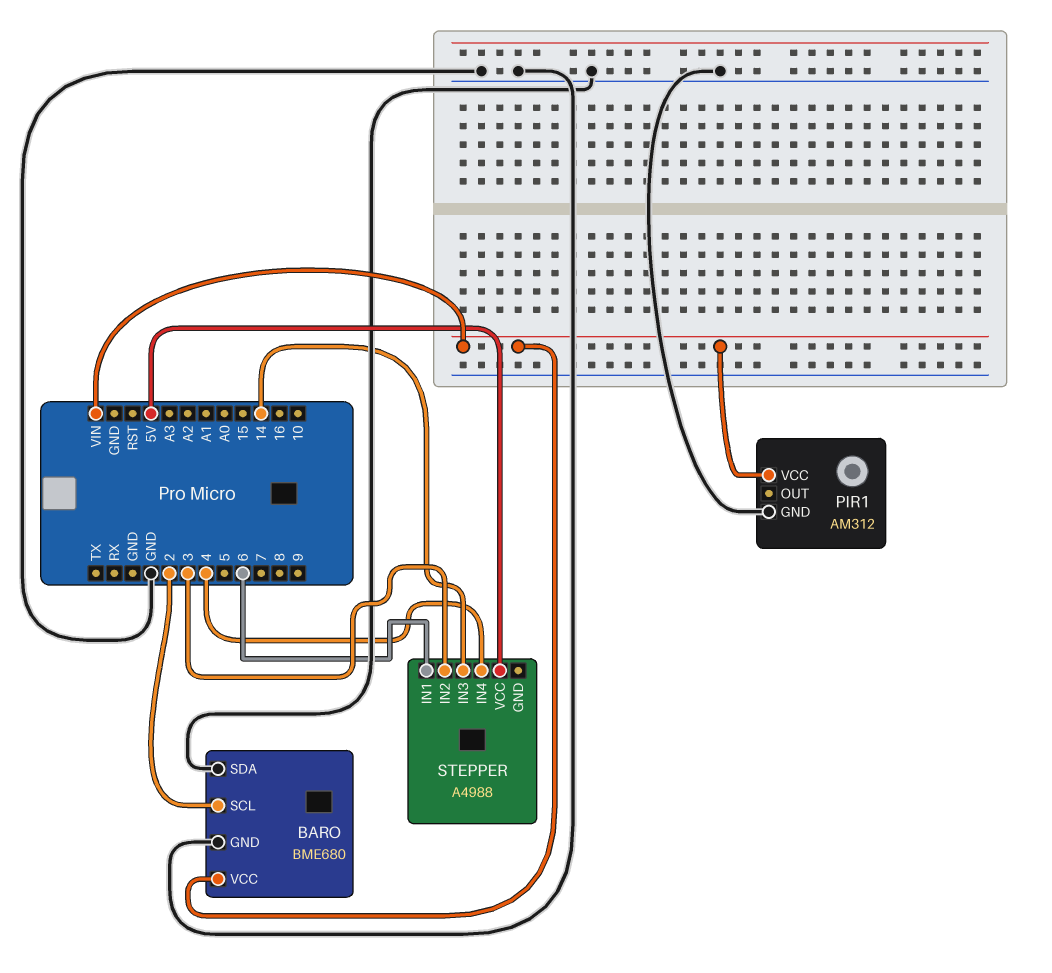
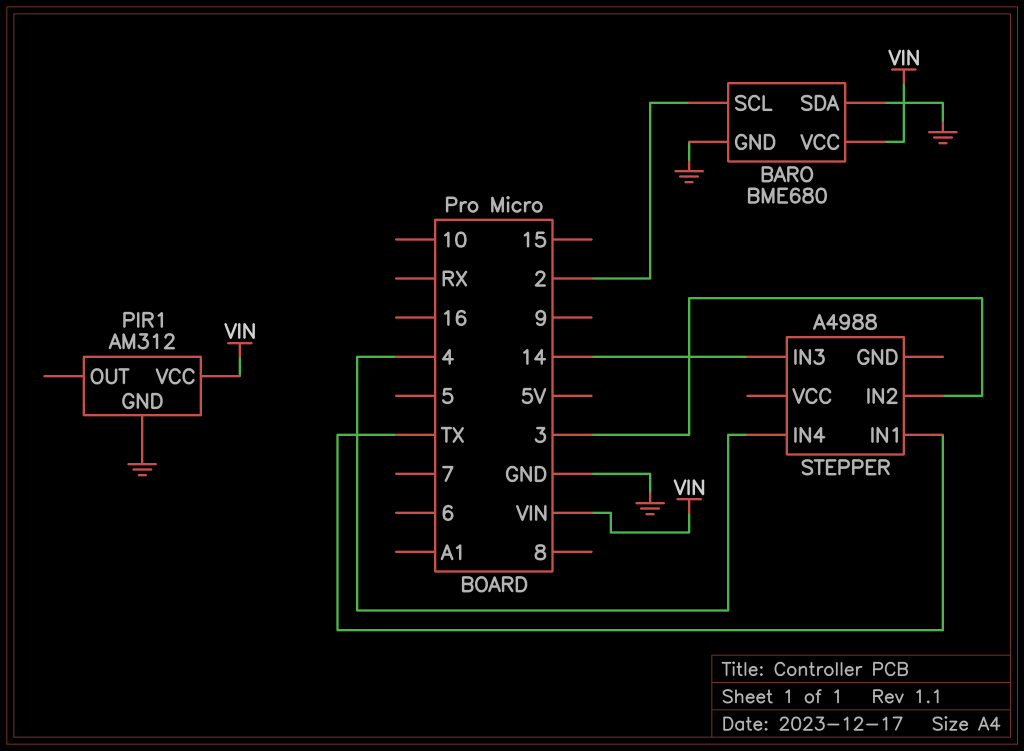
STEPPER pin IN1: 6 -> TX
STEPPER pin VCC: 5V -> none

